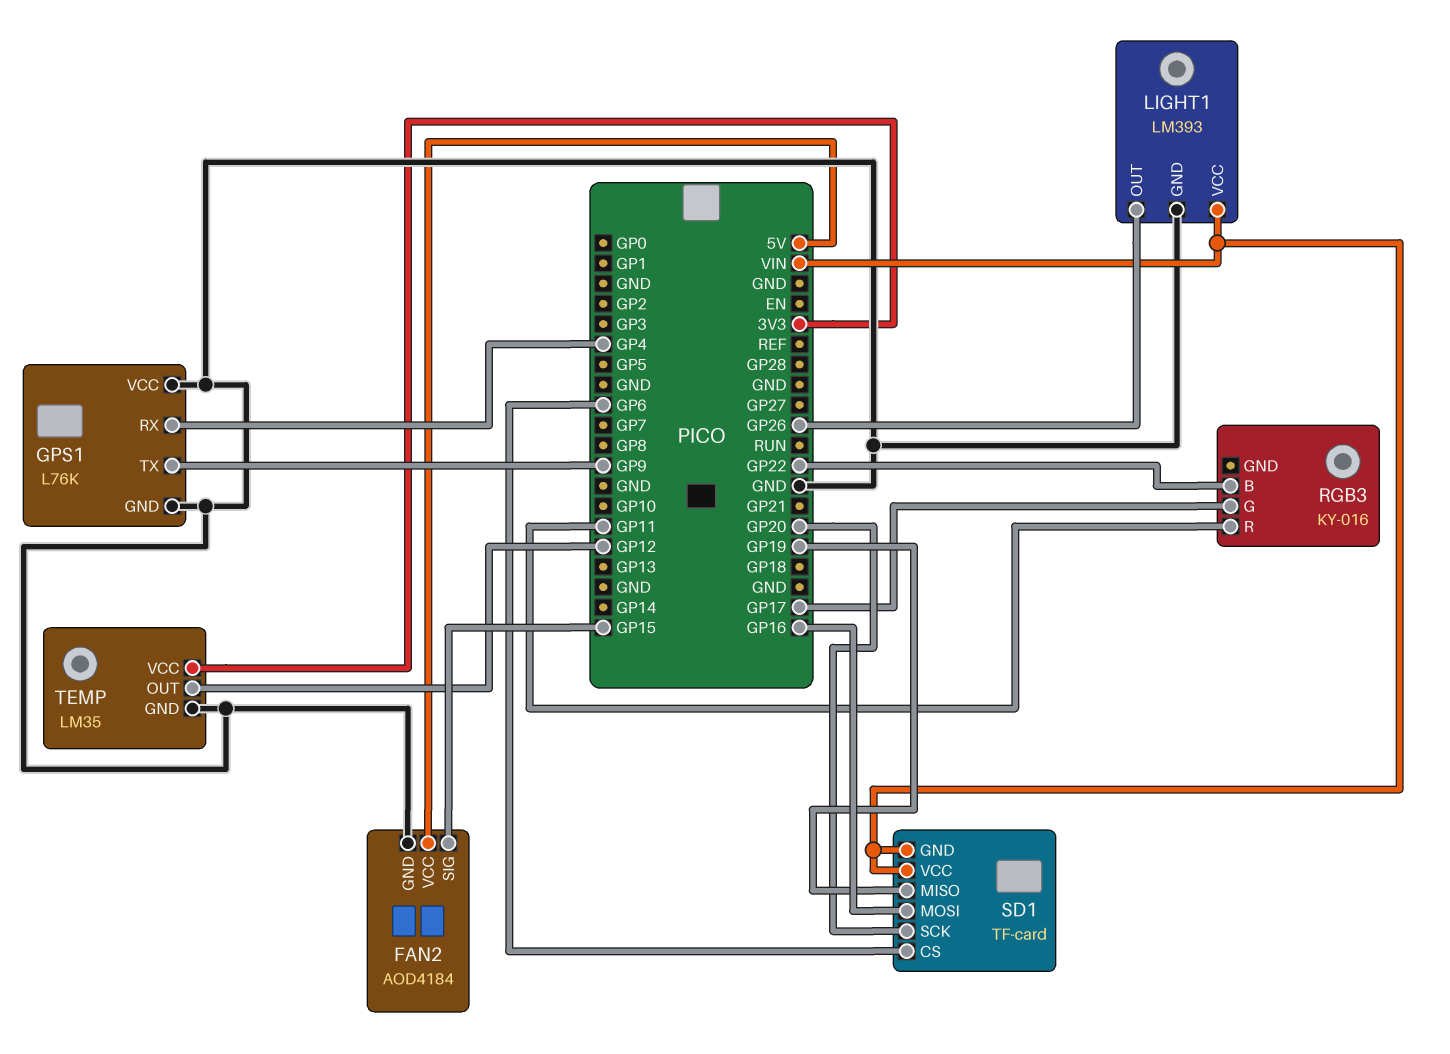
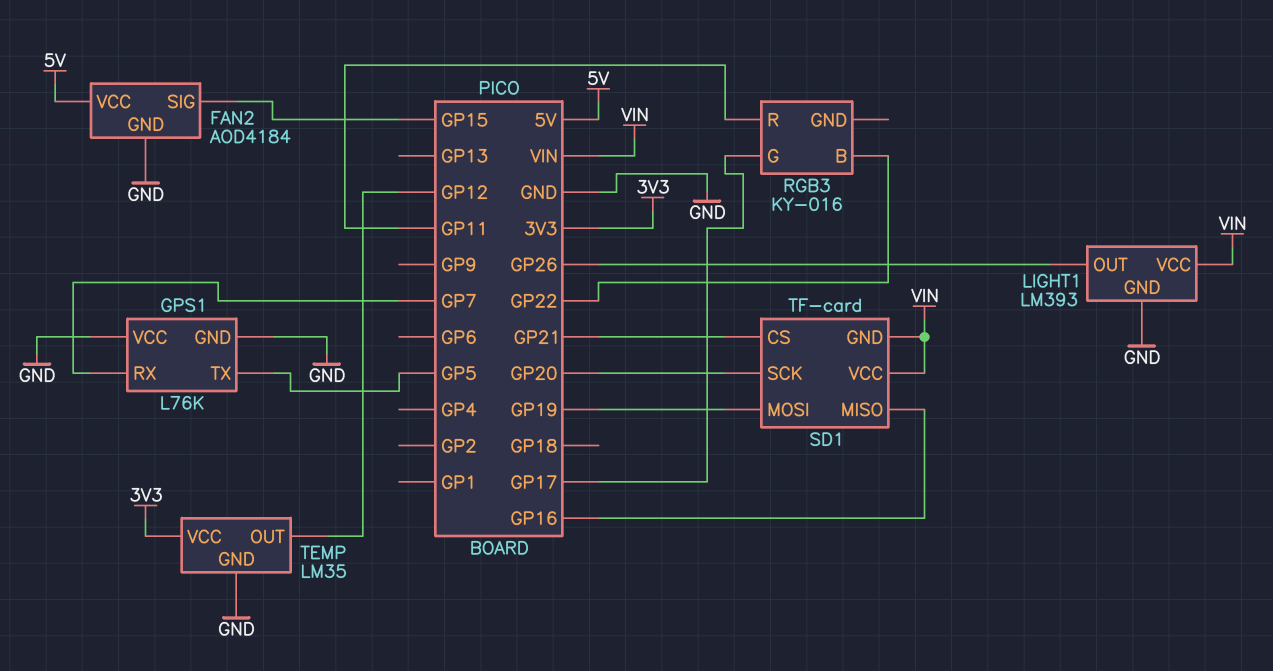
GPS1 pin RX: GP4 -> GP7
GPS1 pin TX: GP9 -> GP5
SD1 pin CS: GP6 -> GP21
SD1 pin MISO: GP19 -> GP16
SD1 pin MOSI: GP16 -> GP19

